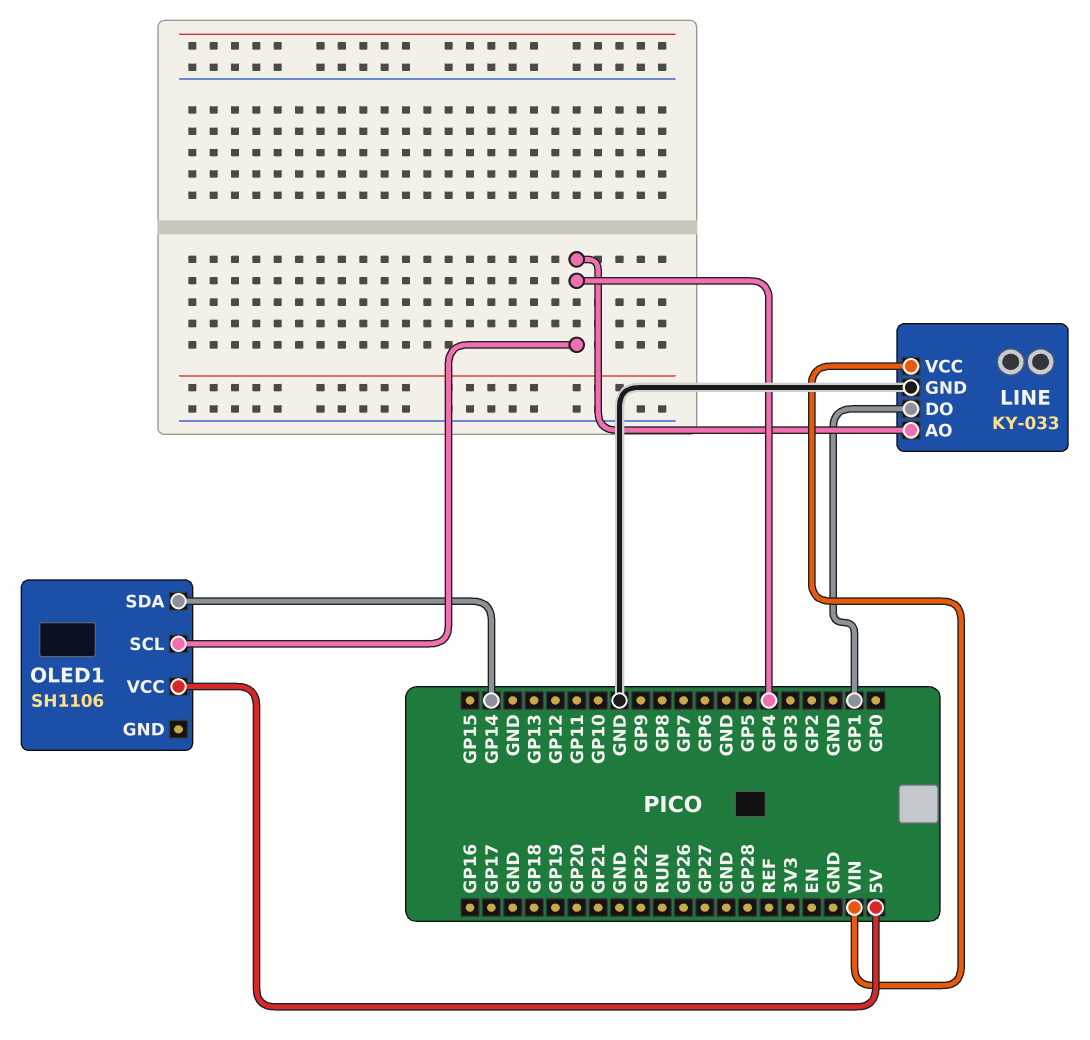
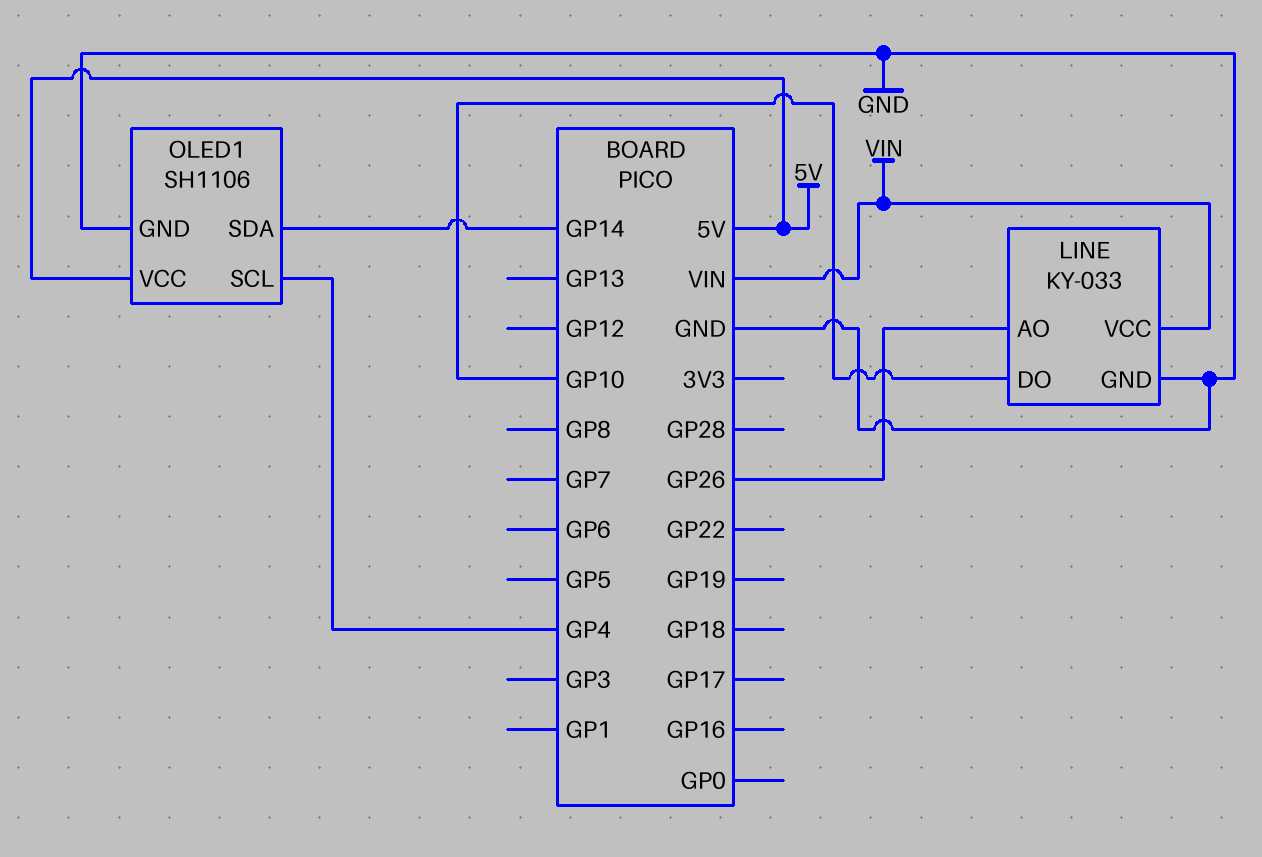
LINE pin AO: GP4 -> GP26
LINE pin DO: GP1 -> GP10
OLED1 pin GND: none -> GND

